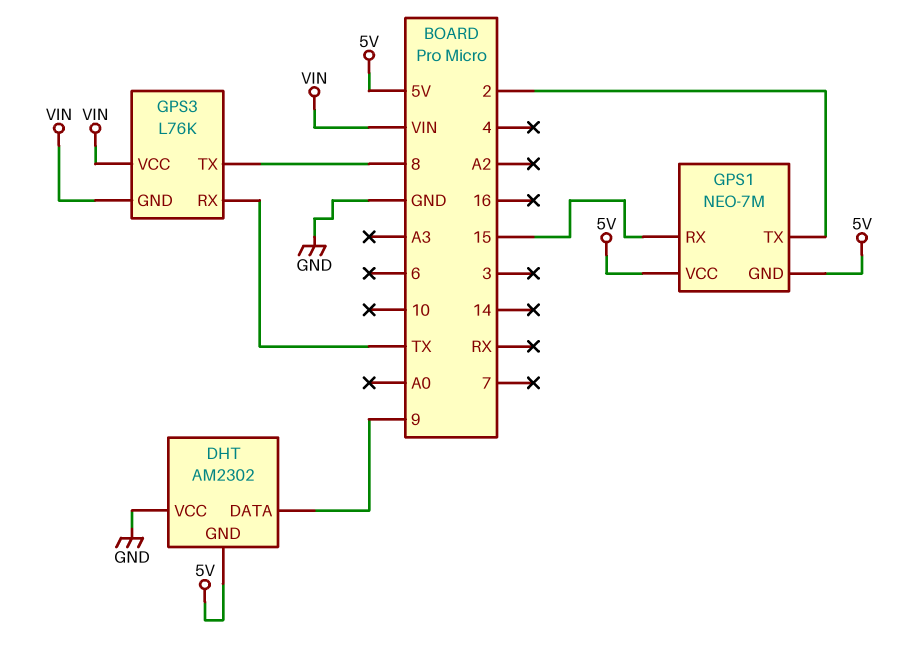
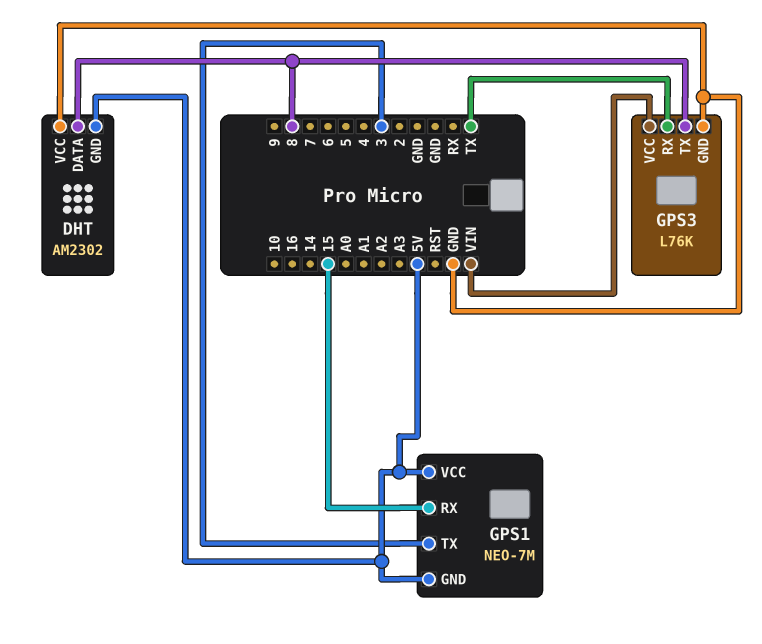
DHT pin DATA: 9 -> 8
GPS1 pin TX: 2 -> 3
GPS3 pin GND: VIN -> GND

